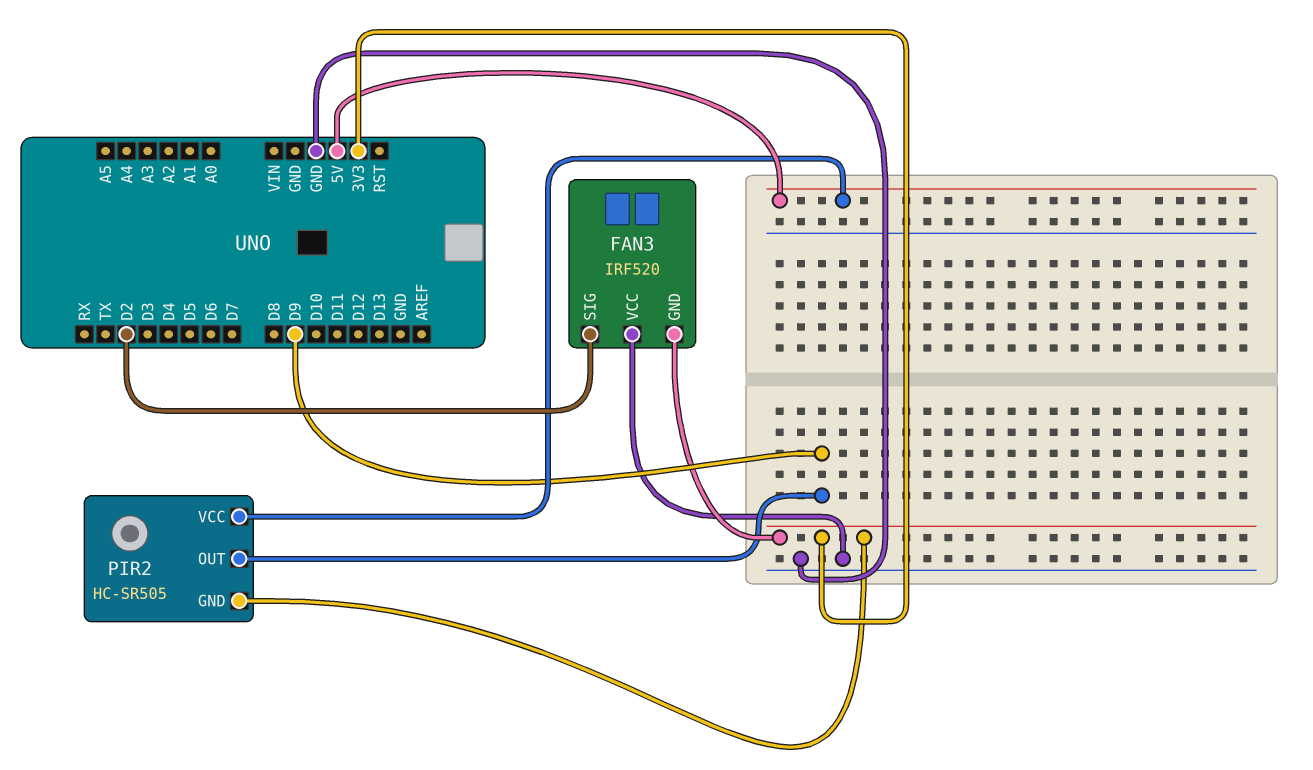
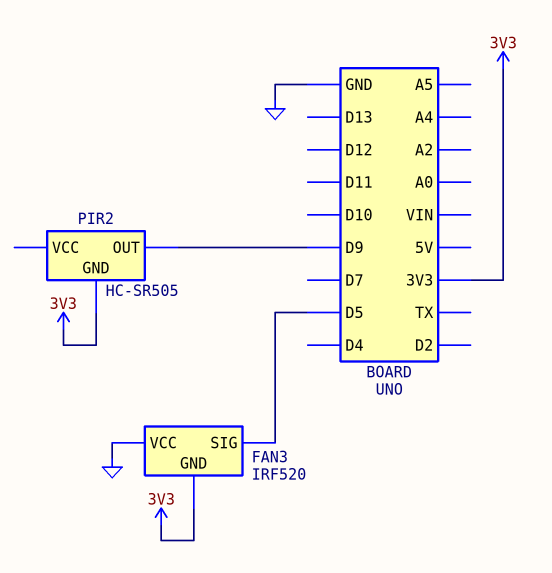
FAN3 pin SIG: D2 -> D5
PIR2 pin VCC: 5V -> none

